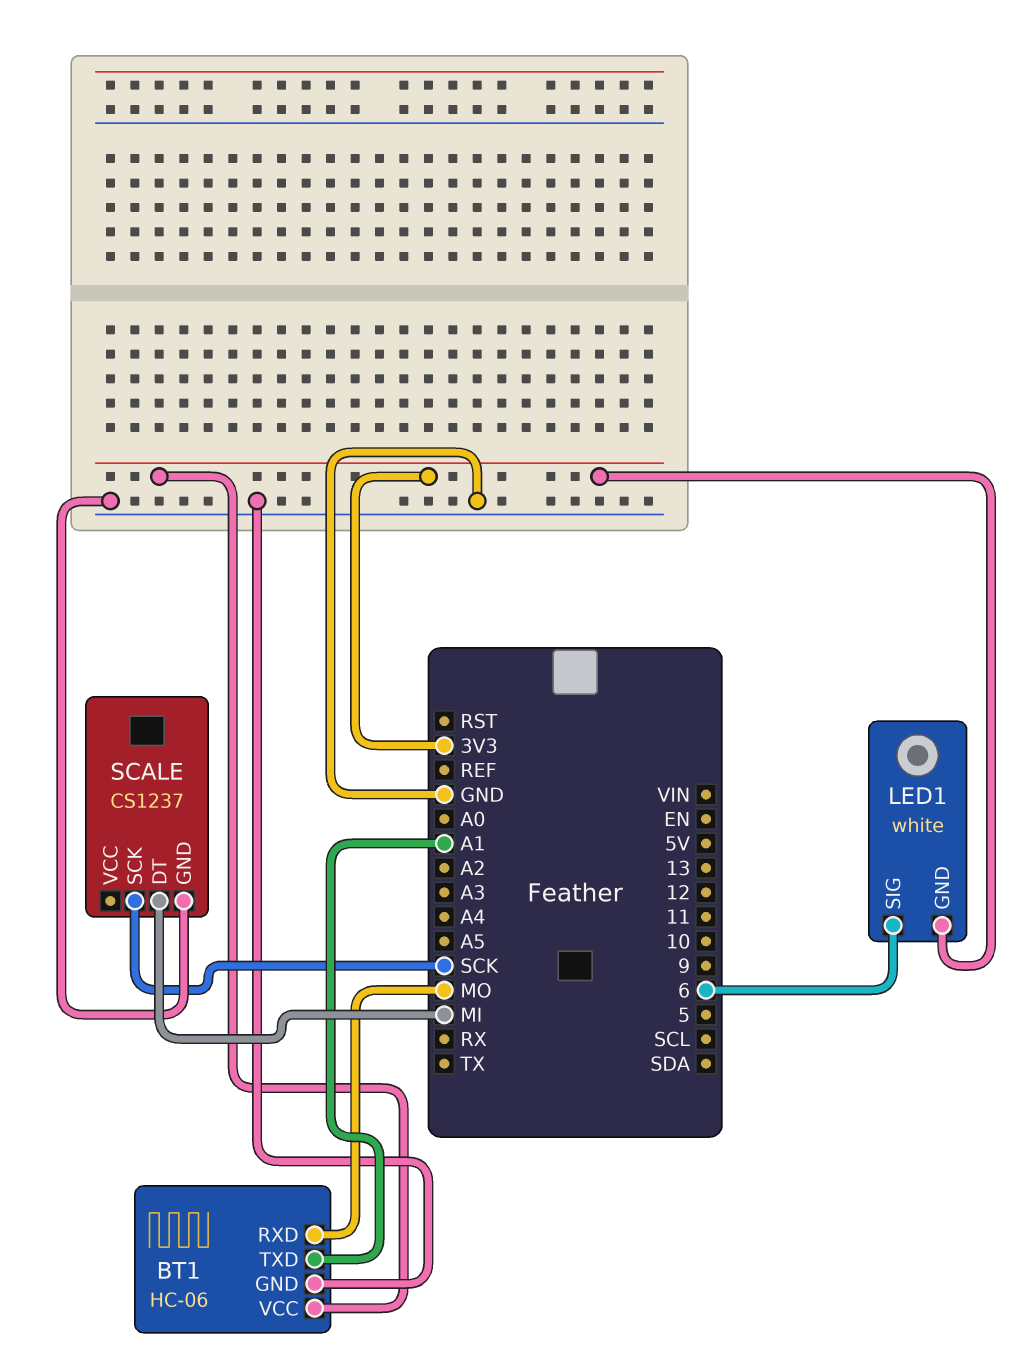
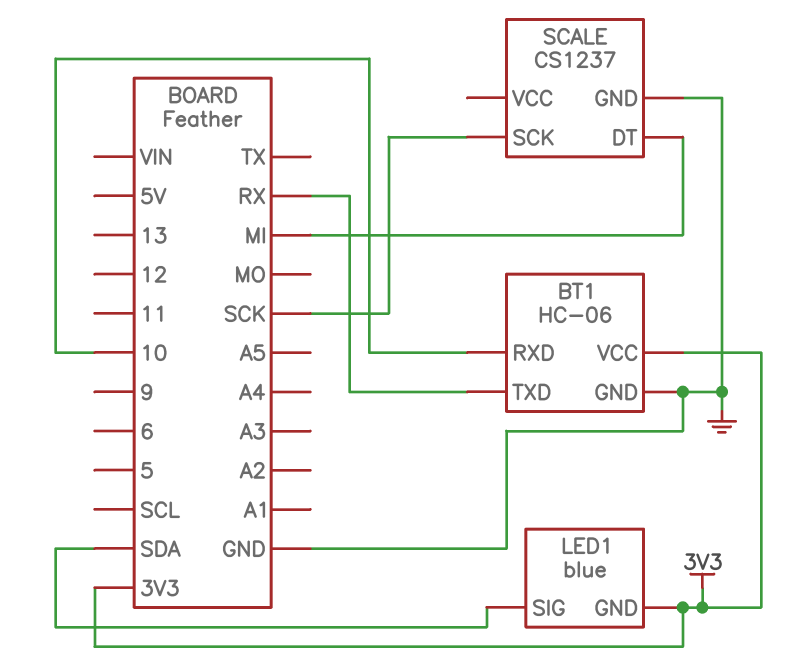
BT1 pin RXD: MO -> 10
BT1 pin TXD: A1 -> RX
LED1: white -> blue
LED1 pin SIG: 6 -> SDA

